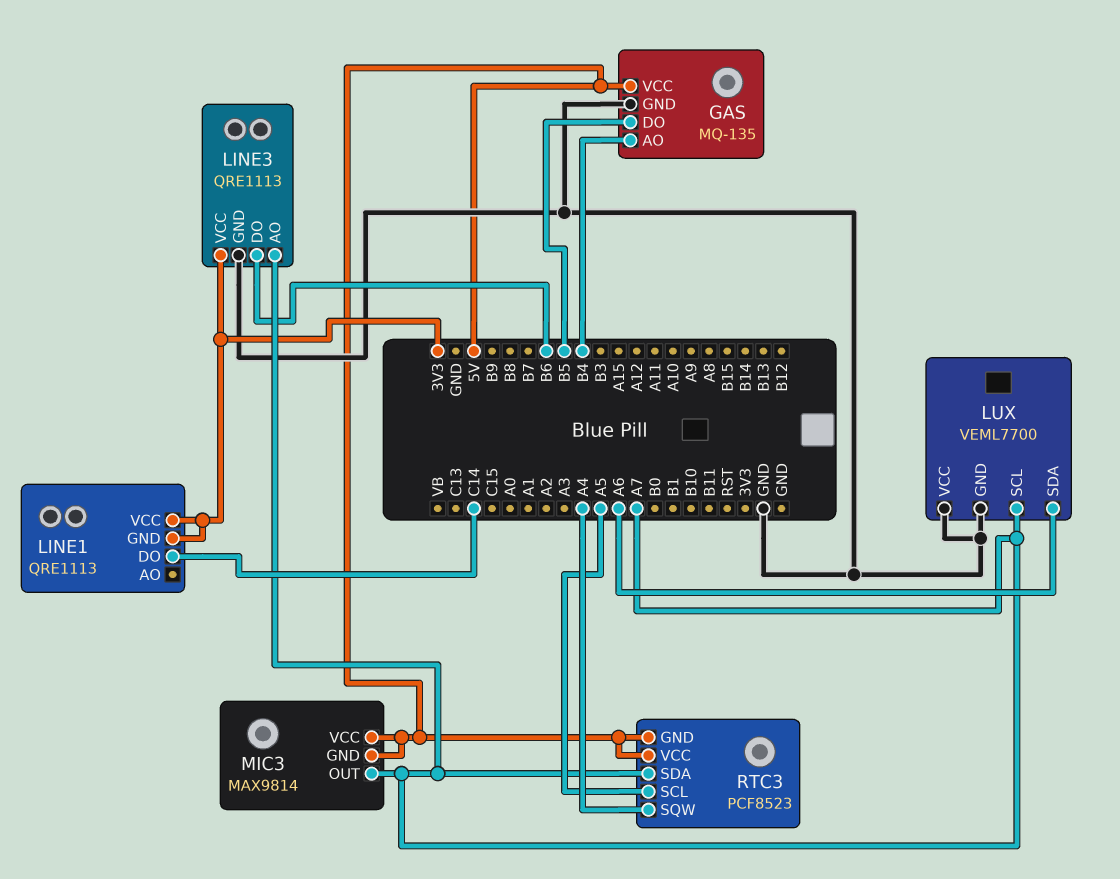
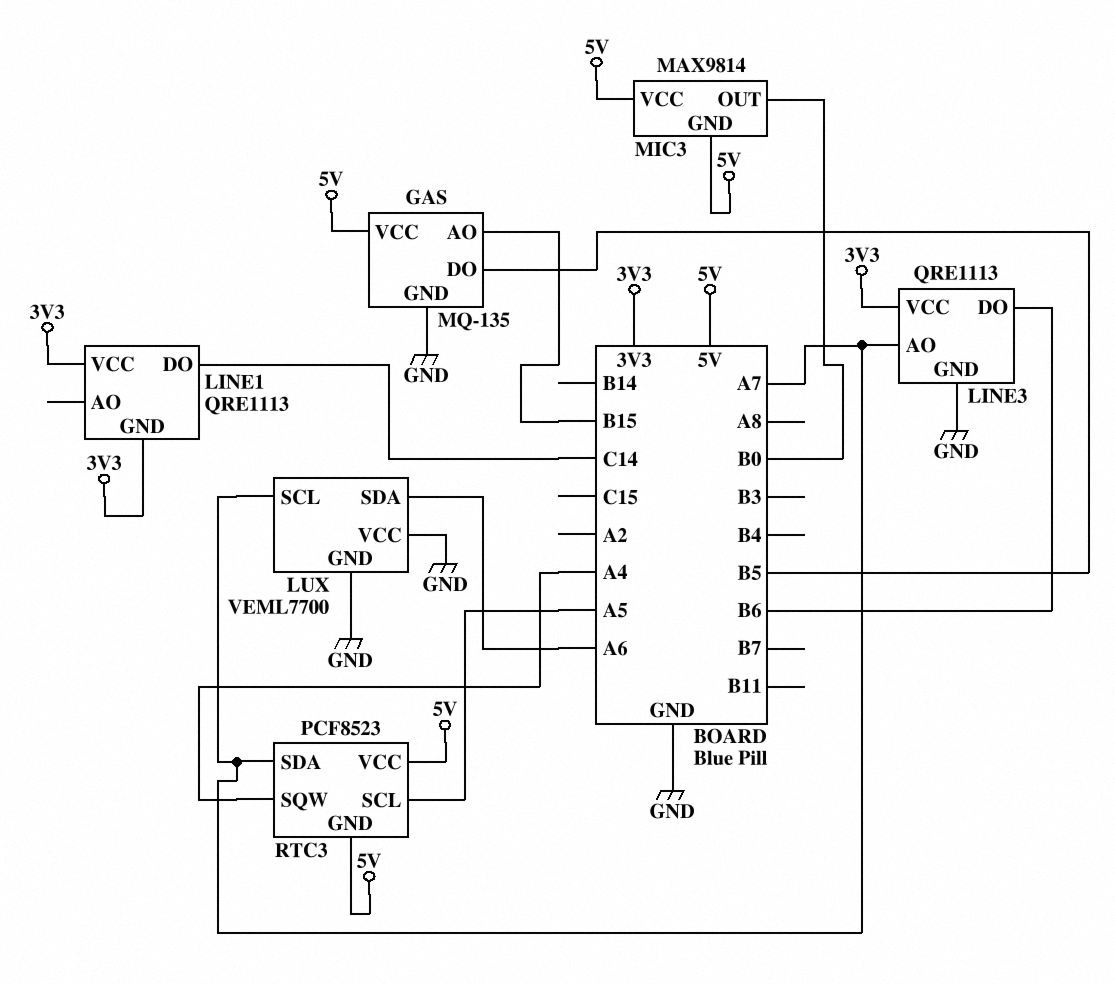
GAS pin AO: B4 -> B15
MIC3 pin OUT: A7 -> B0

